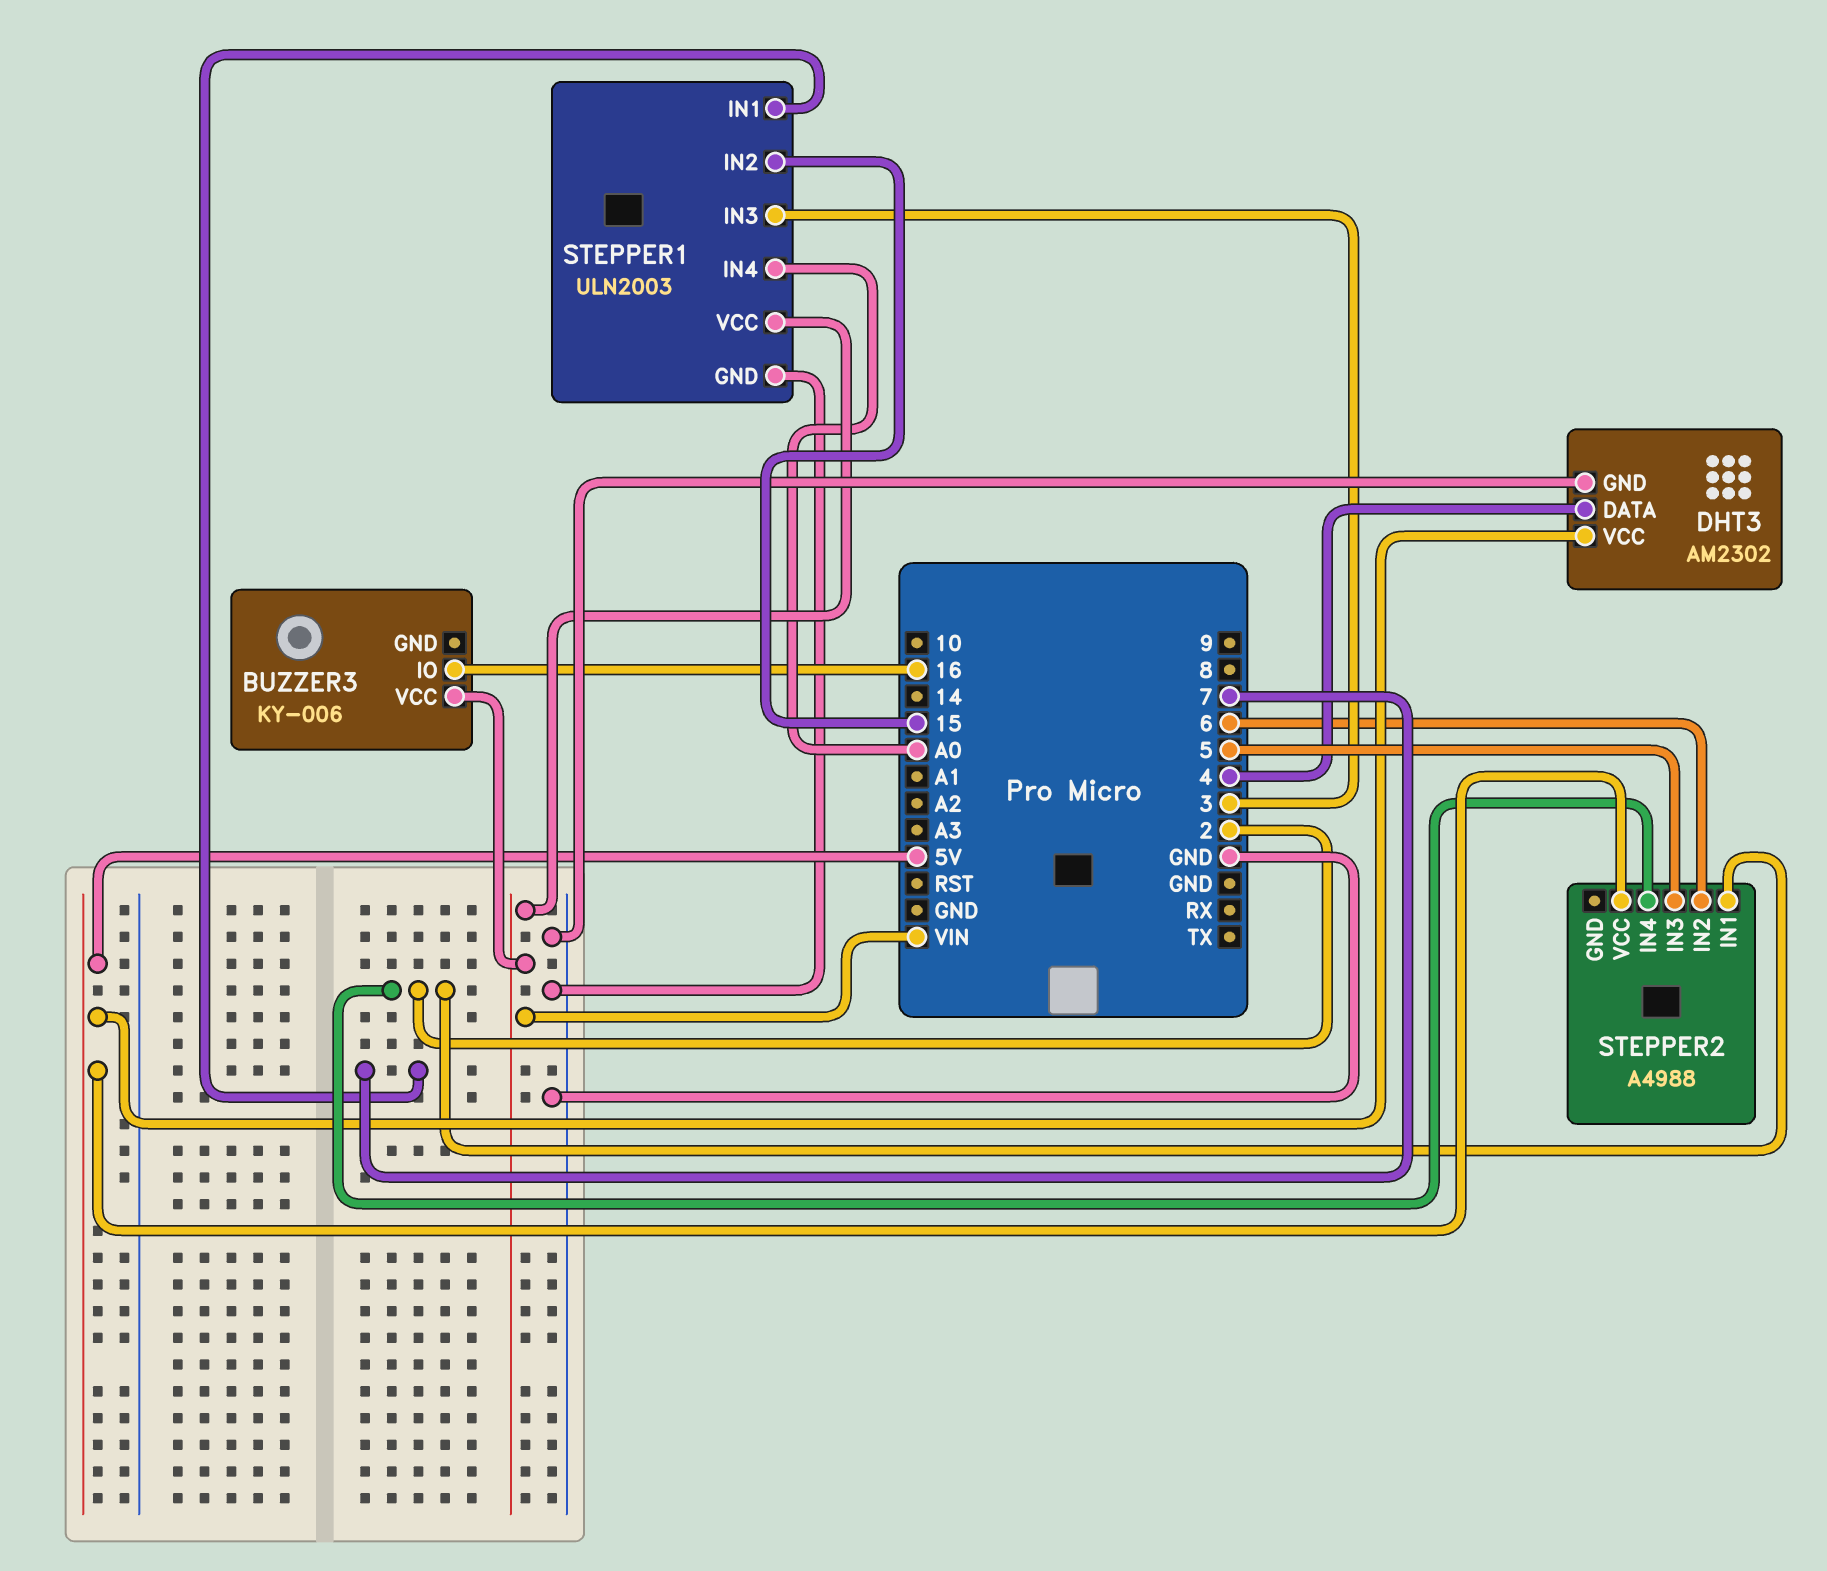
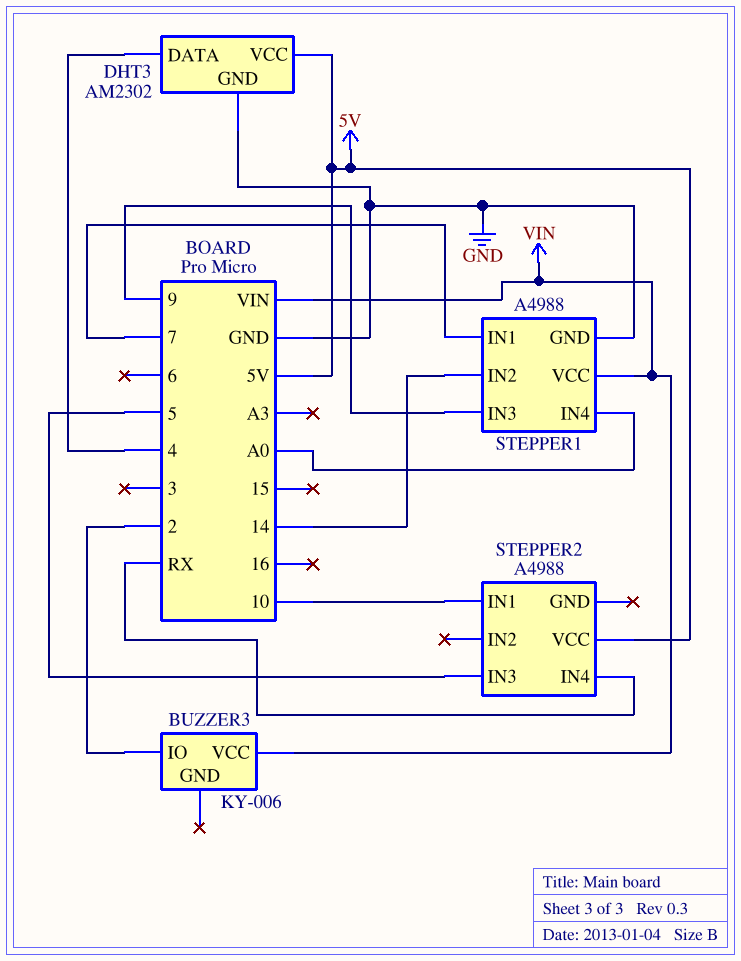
BUZZER3 pin IO: 16 -> 2
STEPPER1: ULN2003 -> A4988
STEPPER1 pin IN2: 15 -> 14
STEPPER1 pin IN3: 3 -> 9
STEPPER2 pin IN1: 2 -> 10
STEPPER2 pin IN2: 6 -> none
STEPPER2 pin IN4: 2 -> RX

